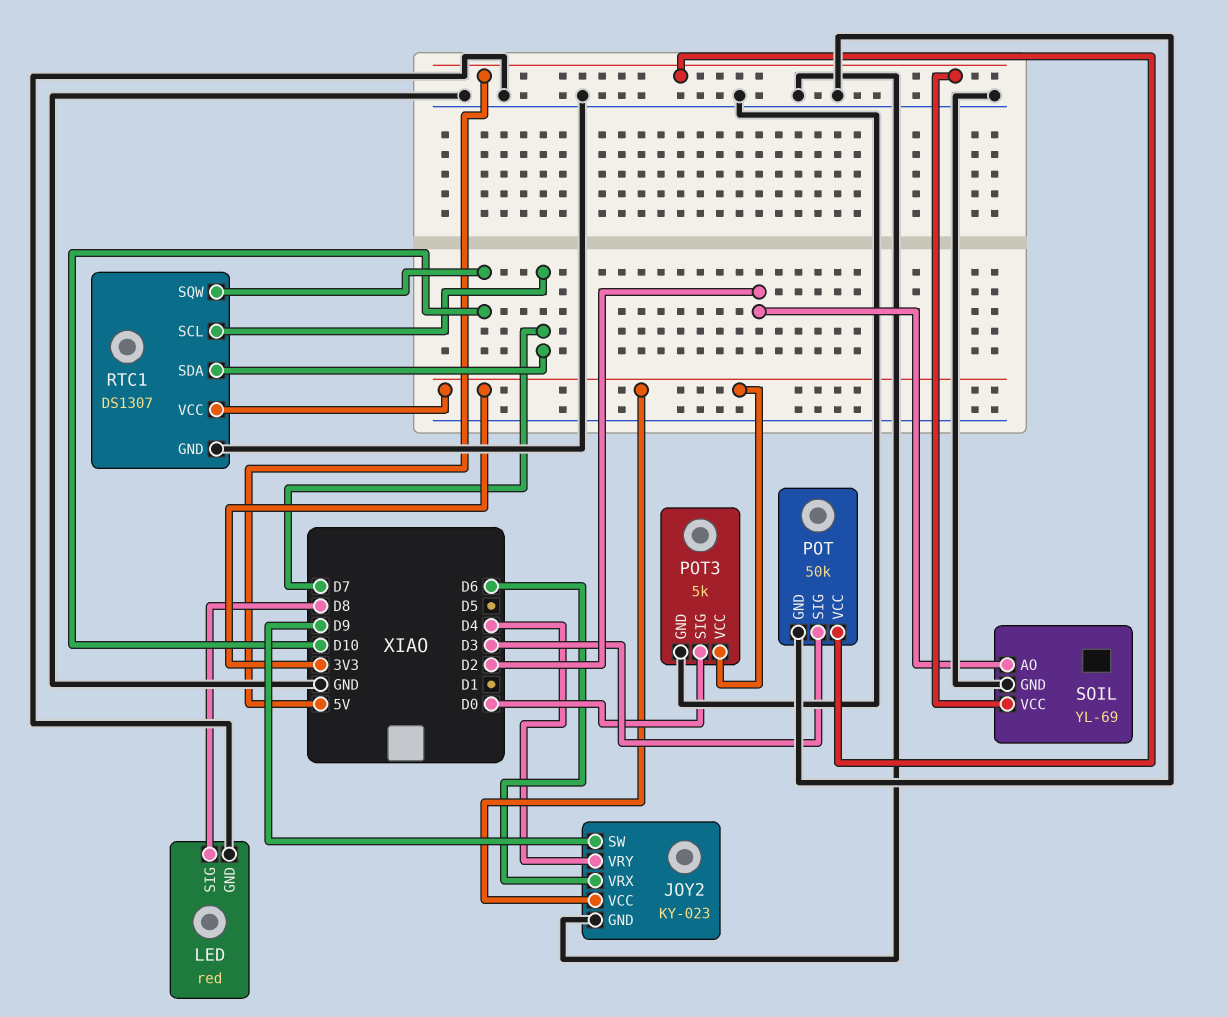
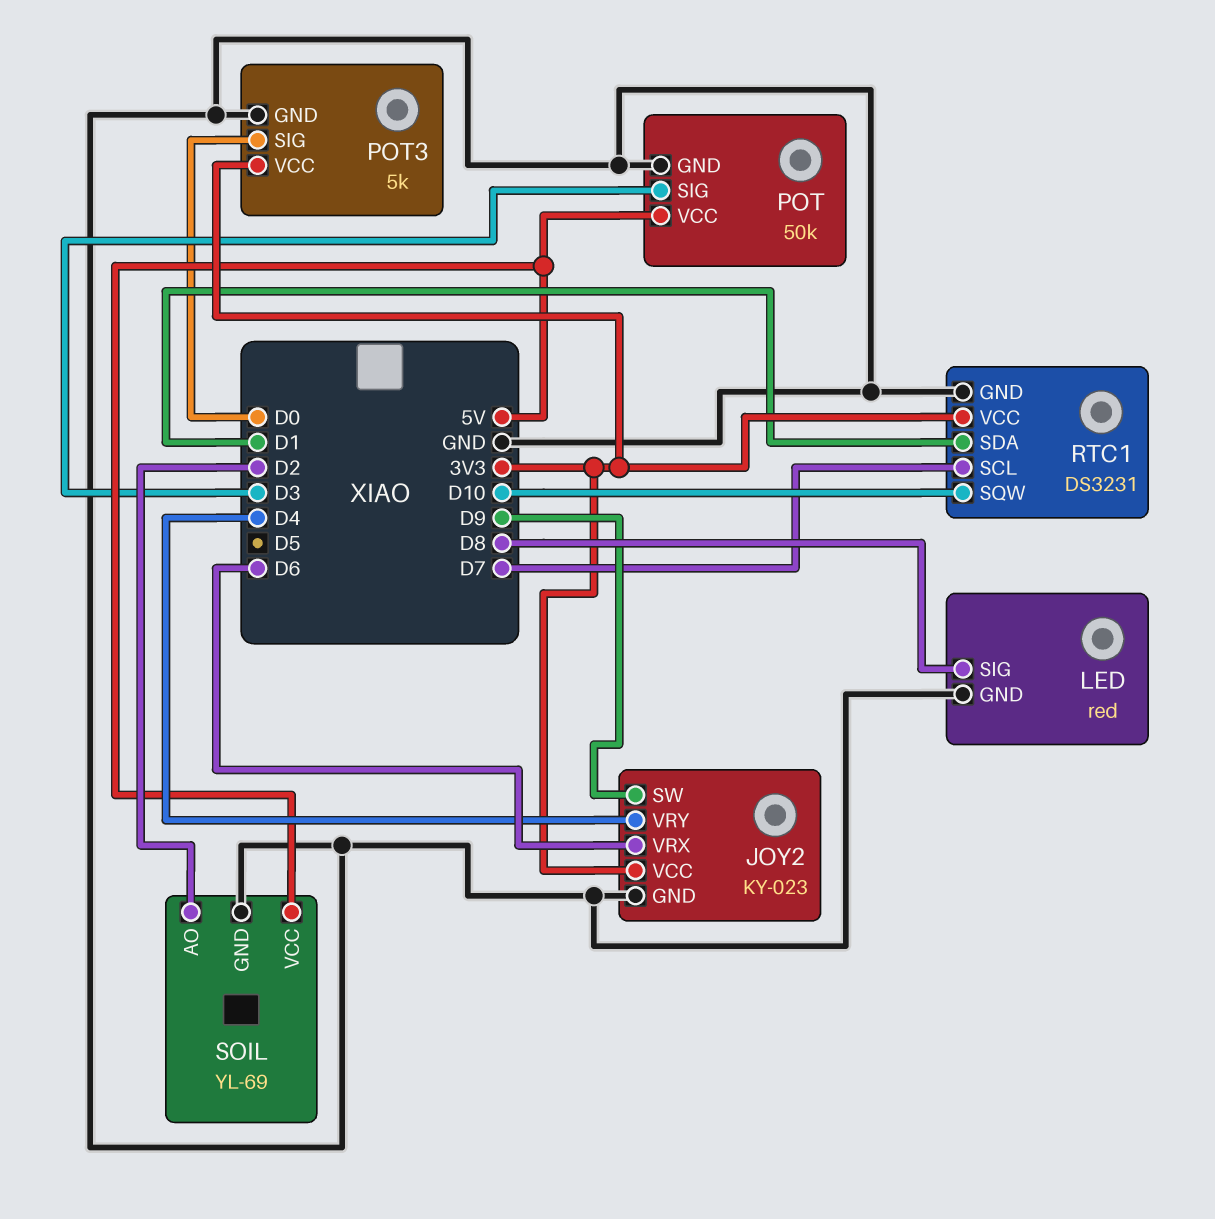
RTC1: DS1307 -> DS3231
RTC1 pin SDA: D7 -> D1

